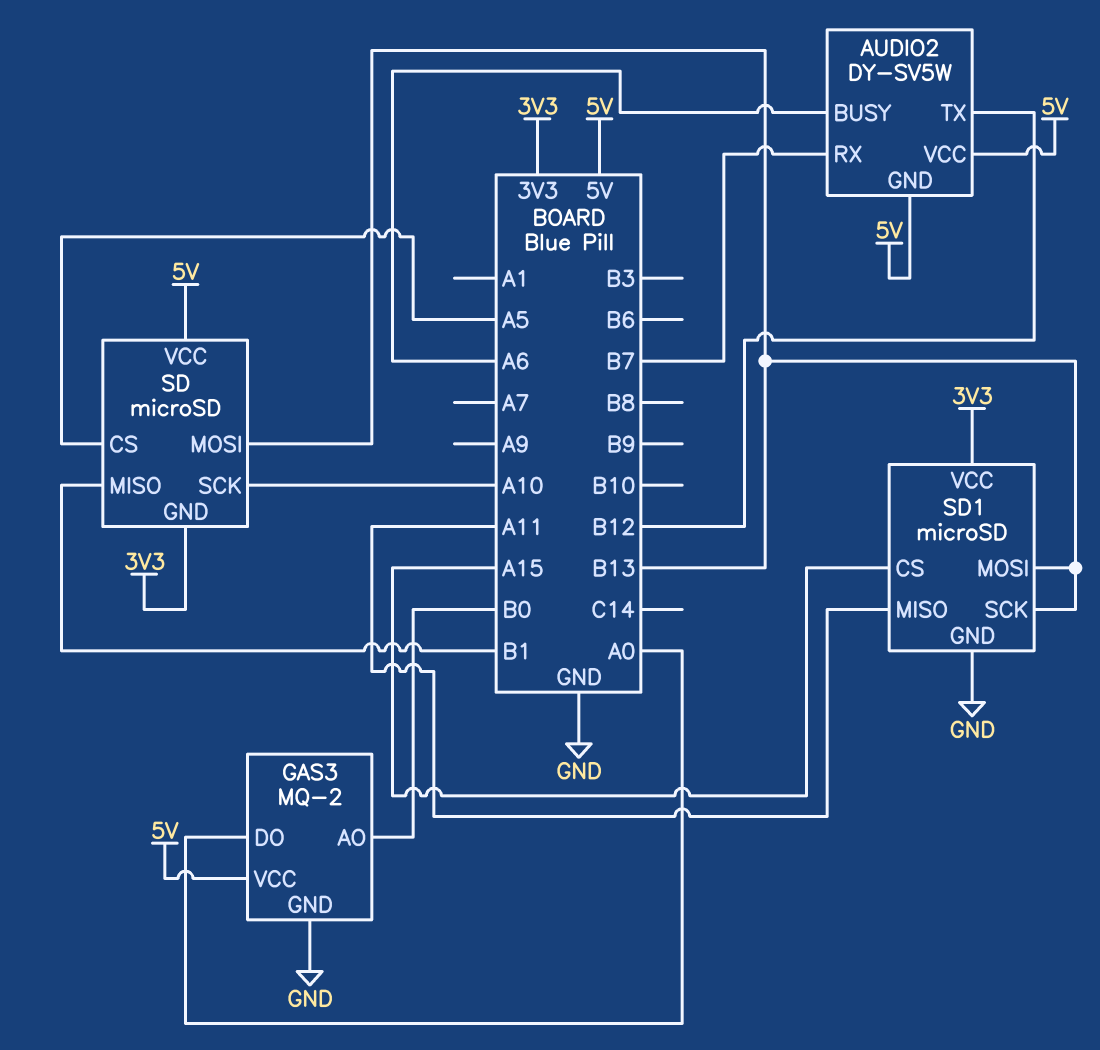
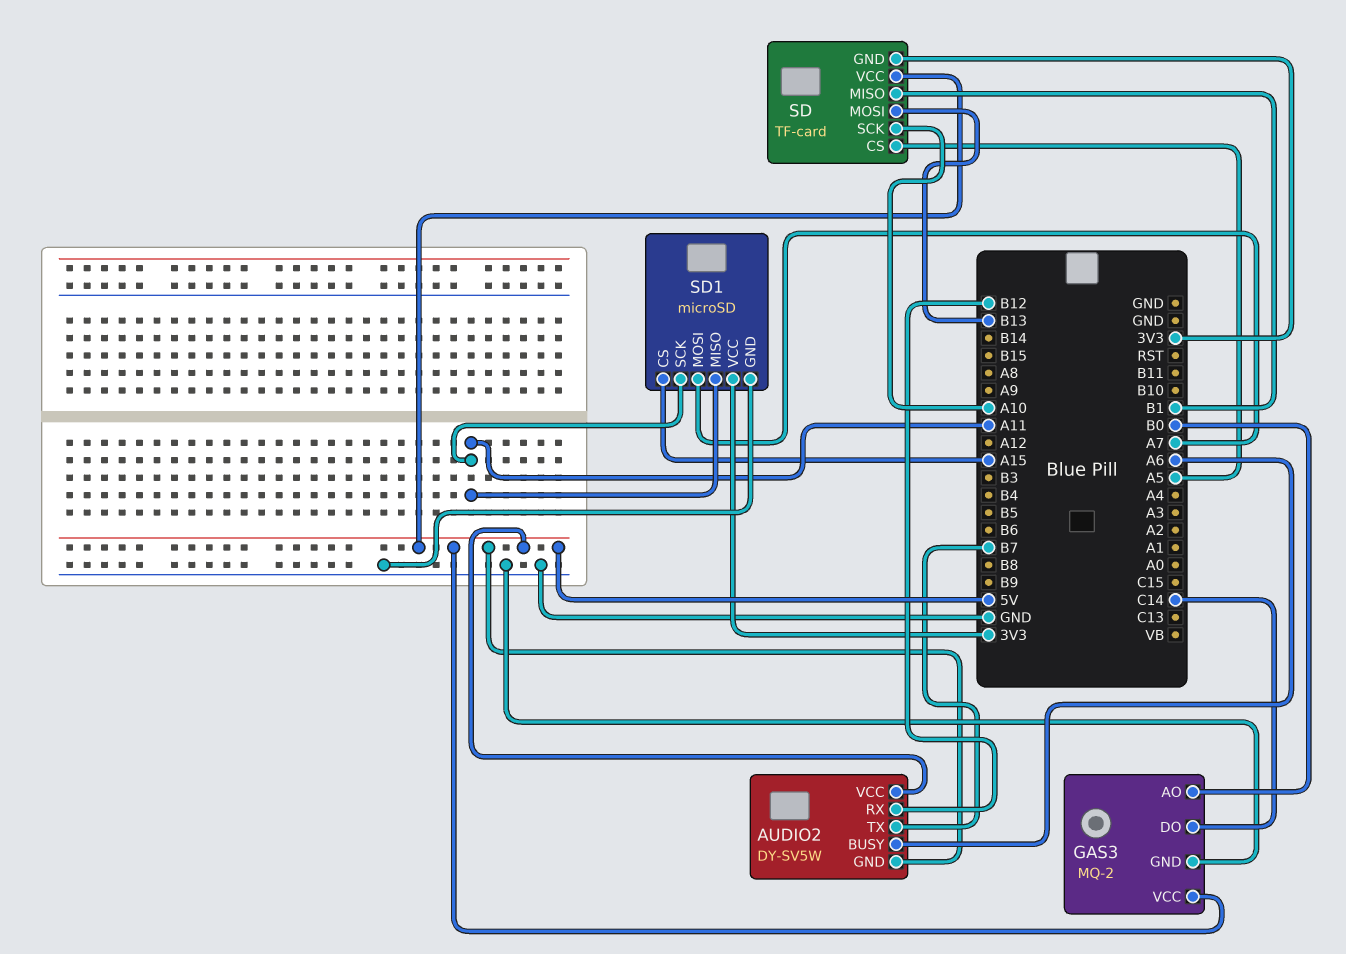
AUDIO2 pin RX: B7 -> B12
AUDIO2 pin TX: B12 -> B7
GAS3 pin DO: A0 -> C14
SD: microSD -> TF-card
SD1 pin MOSI: B13 -> A7
SD1 pin SCK: B13 -> A11

